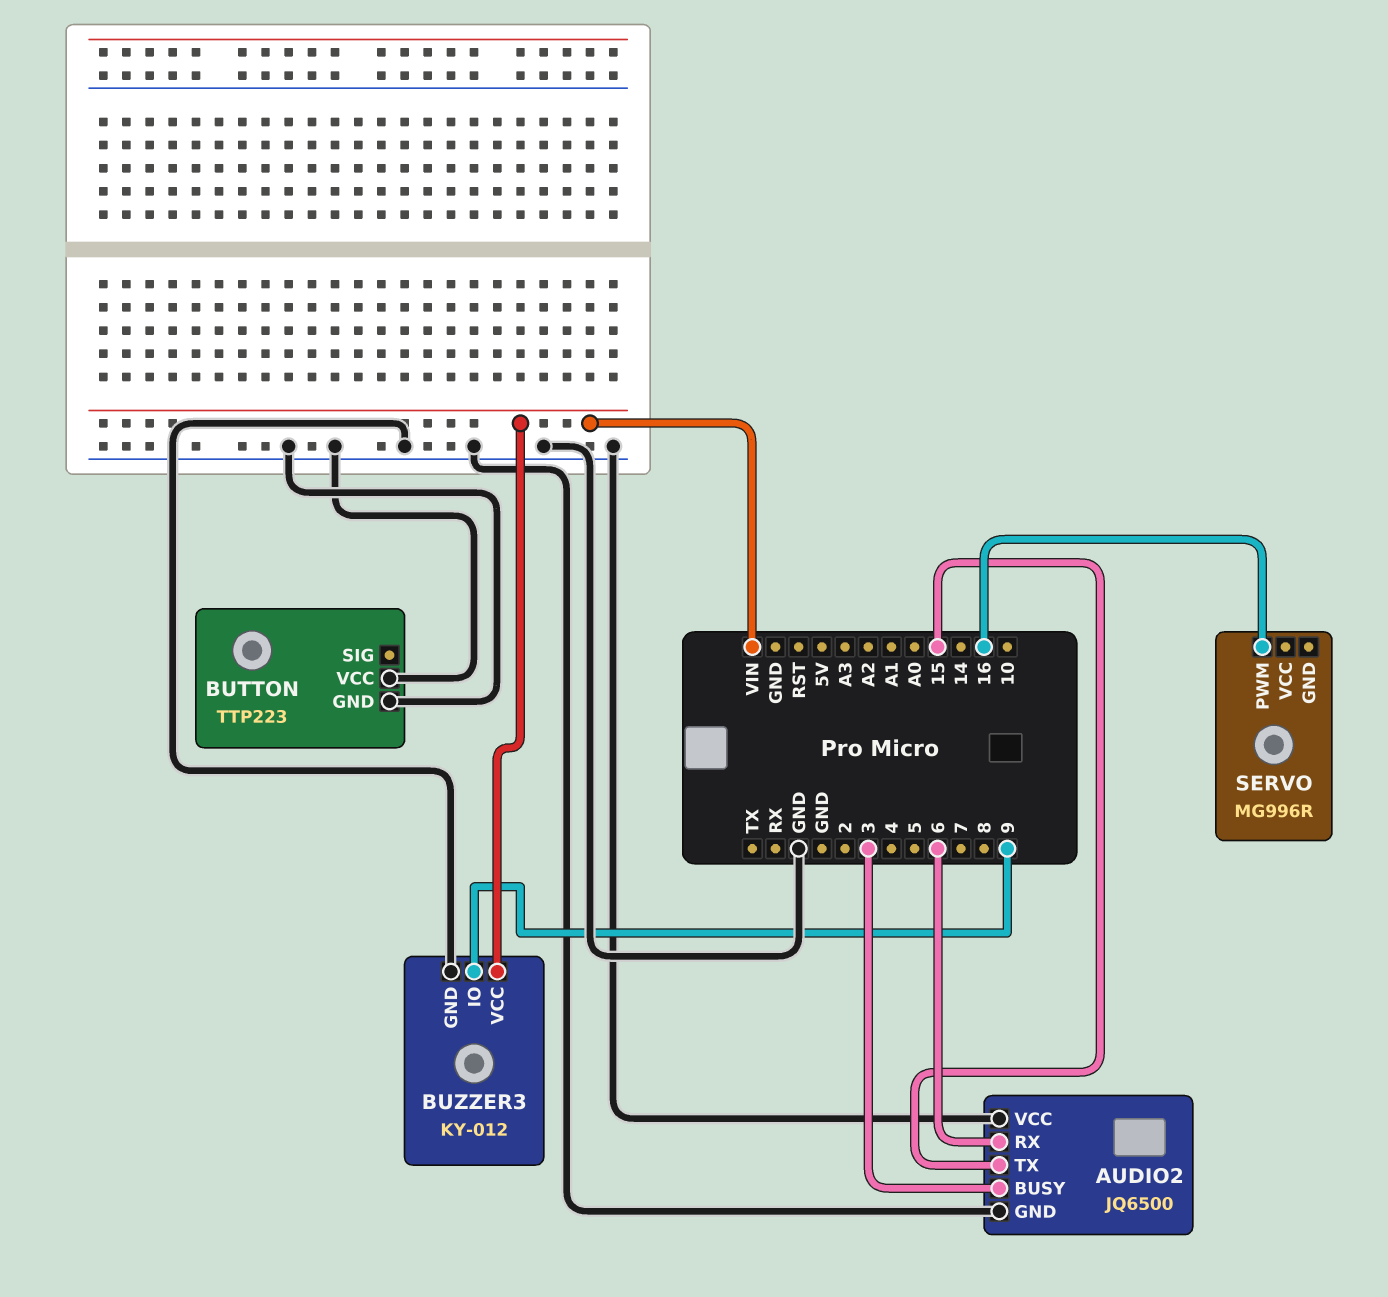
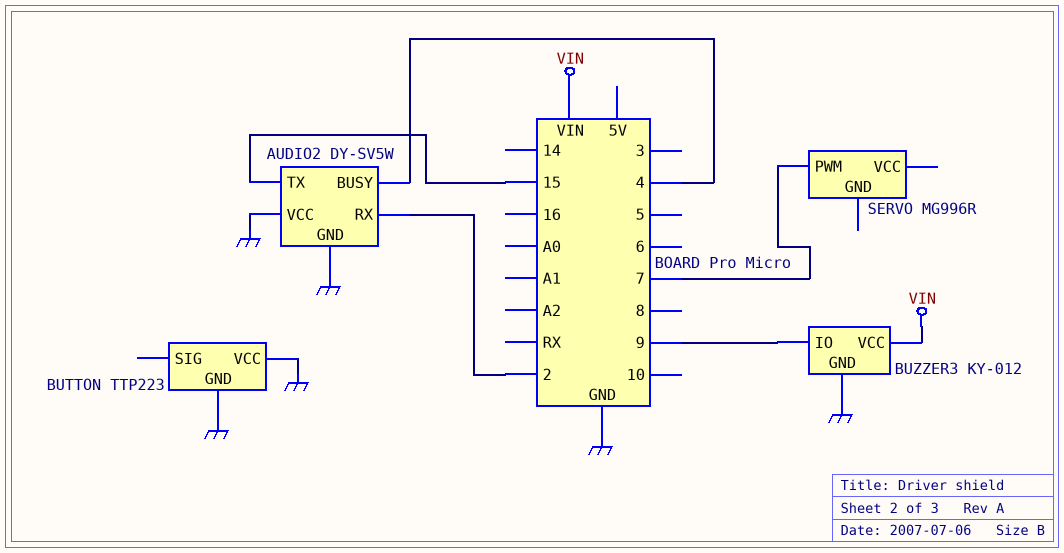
AUDIO2: JQ6500 -> DY-SV5W
AUDIO2 pin BUSY: 3 -> 4
AUDIO2 pin RX: 6 -> 2
SERVO pin PWM: 16 -> 7

